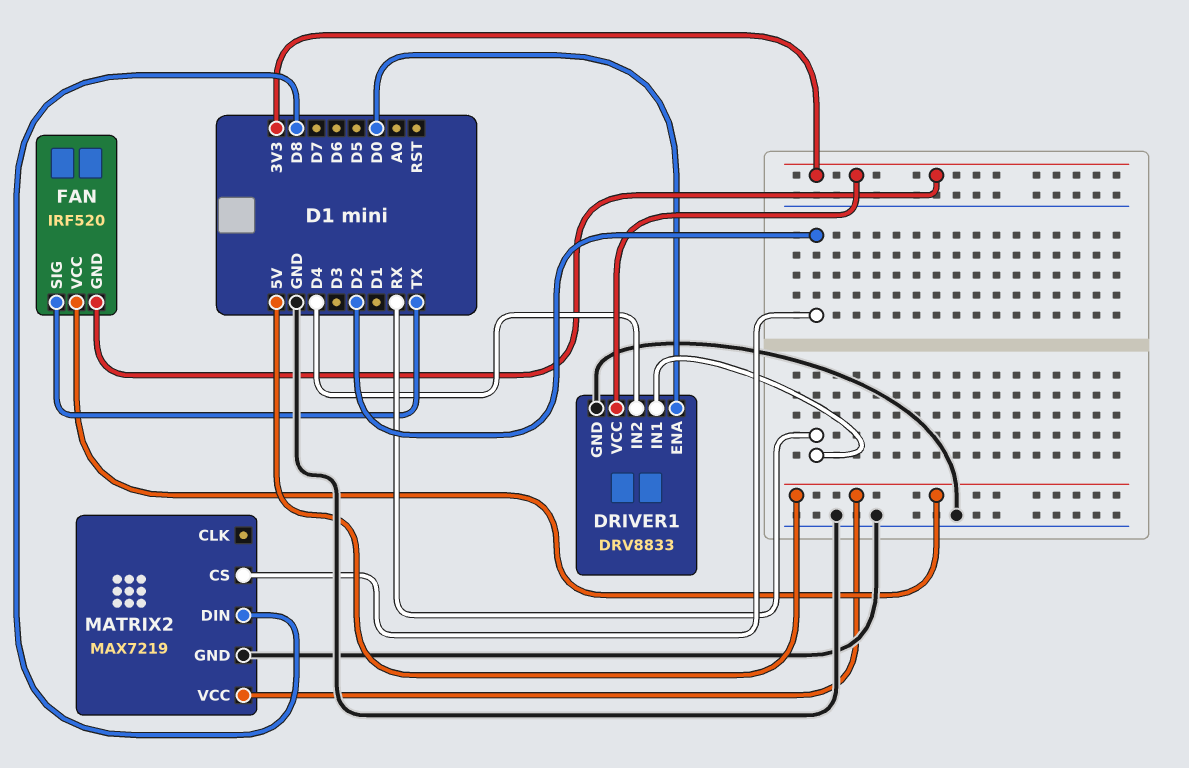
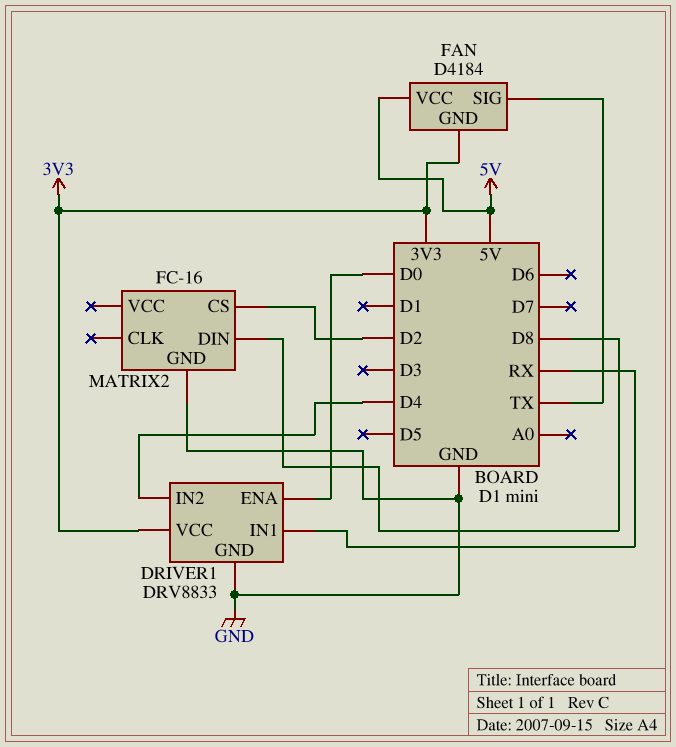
FAN: IRF520 -> D4184
MATRIX2: MAX7219 -> FC-16
MATRIX2 pin VCC: 5V -> none

